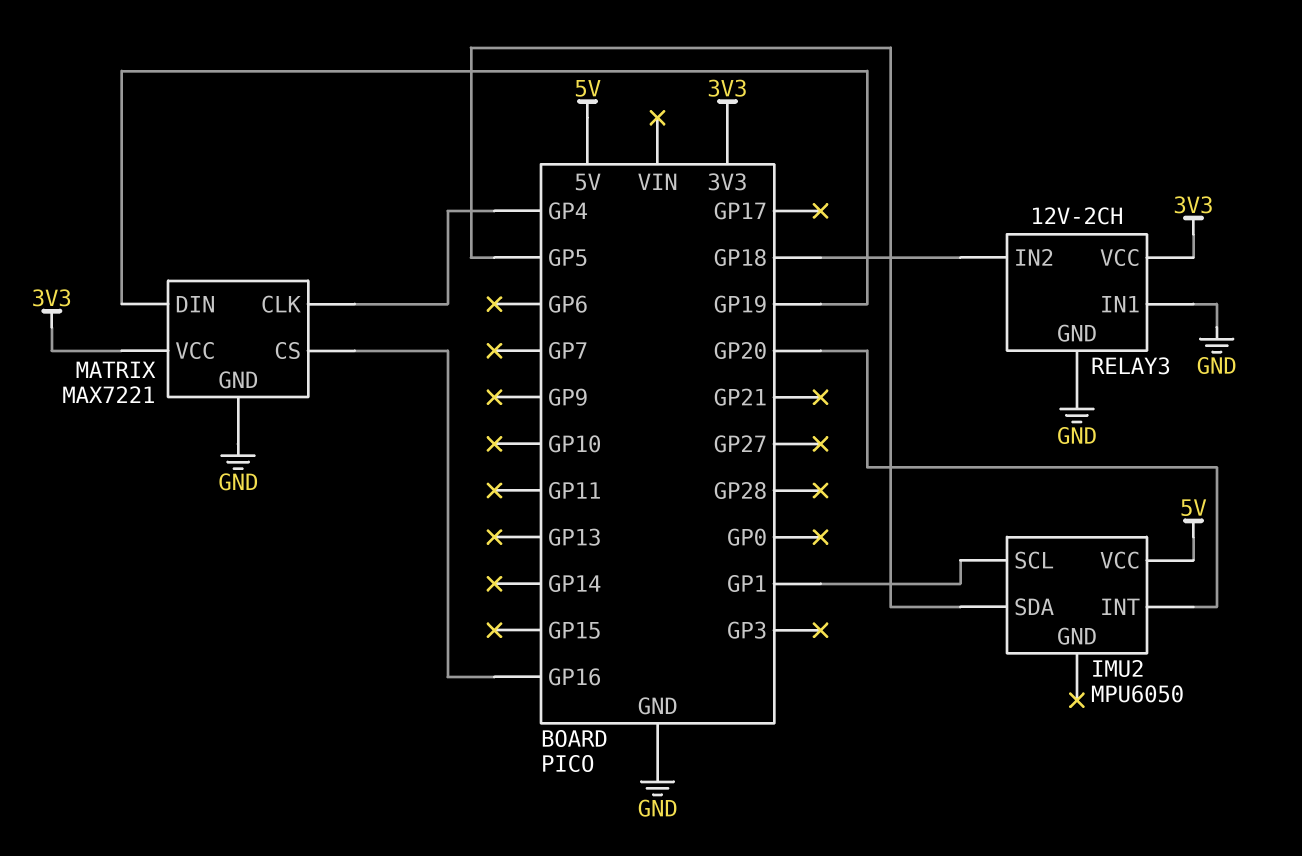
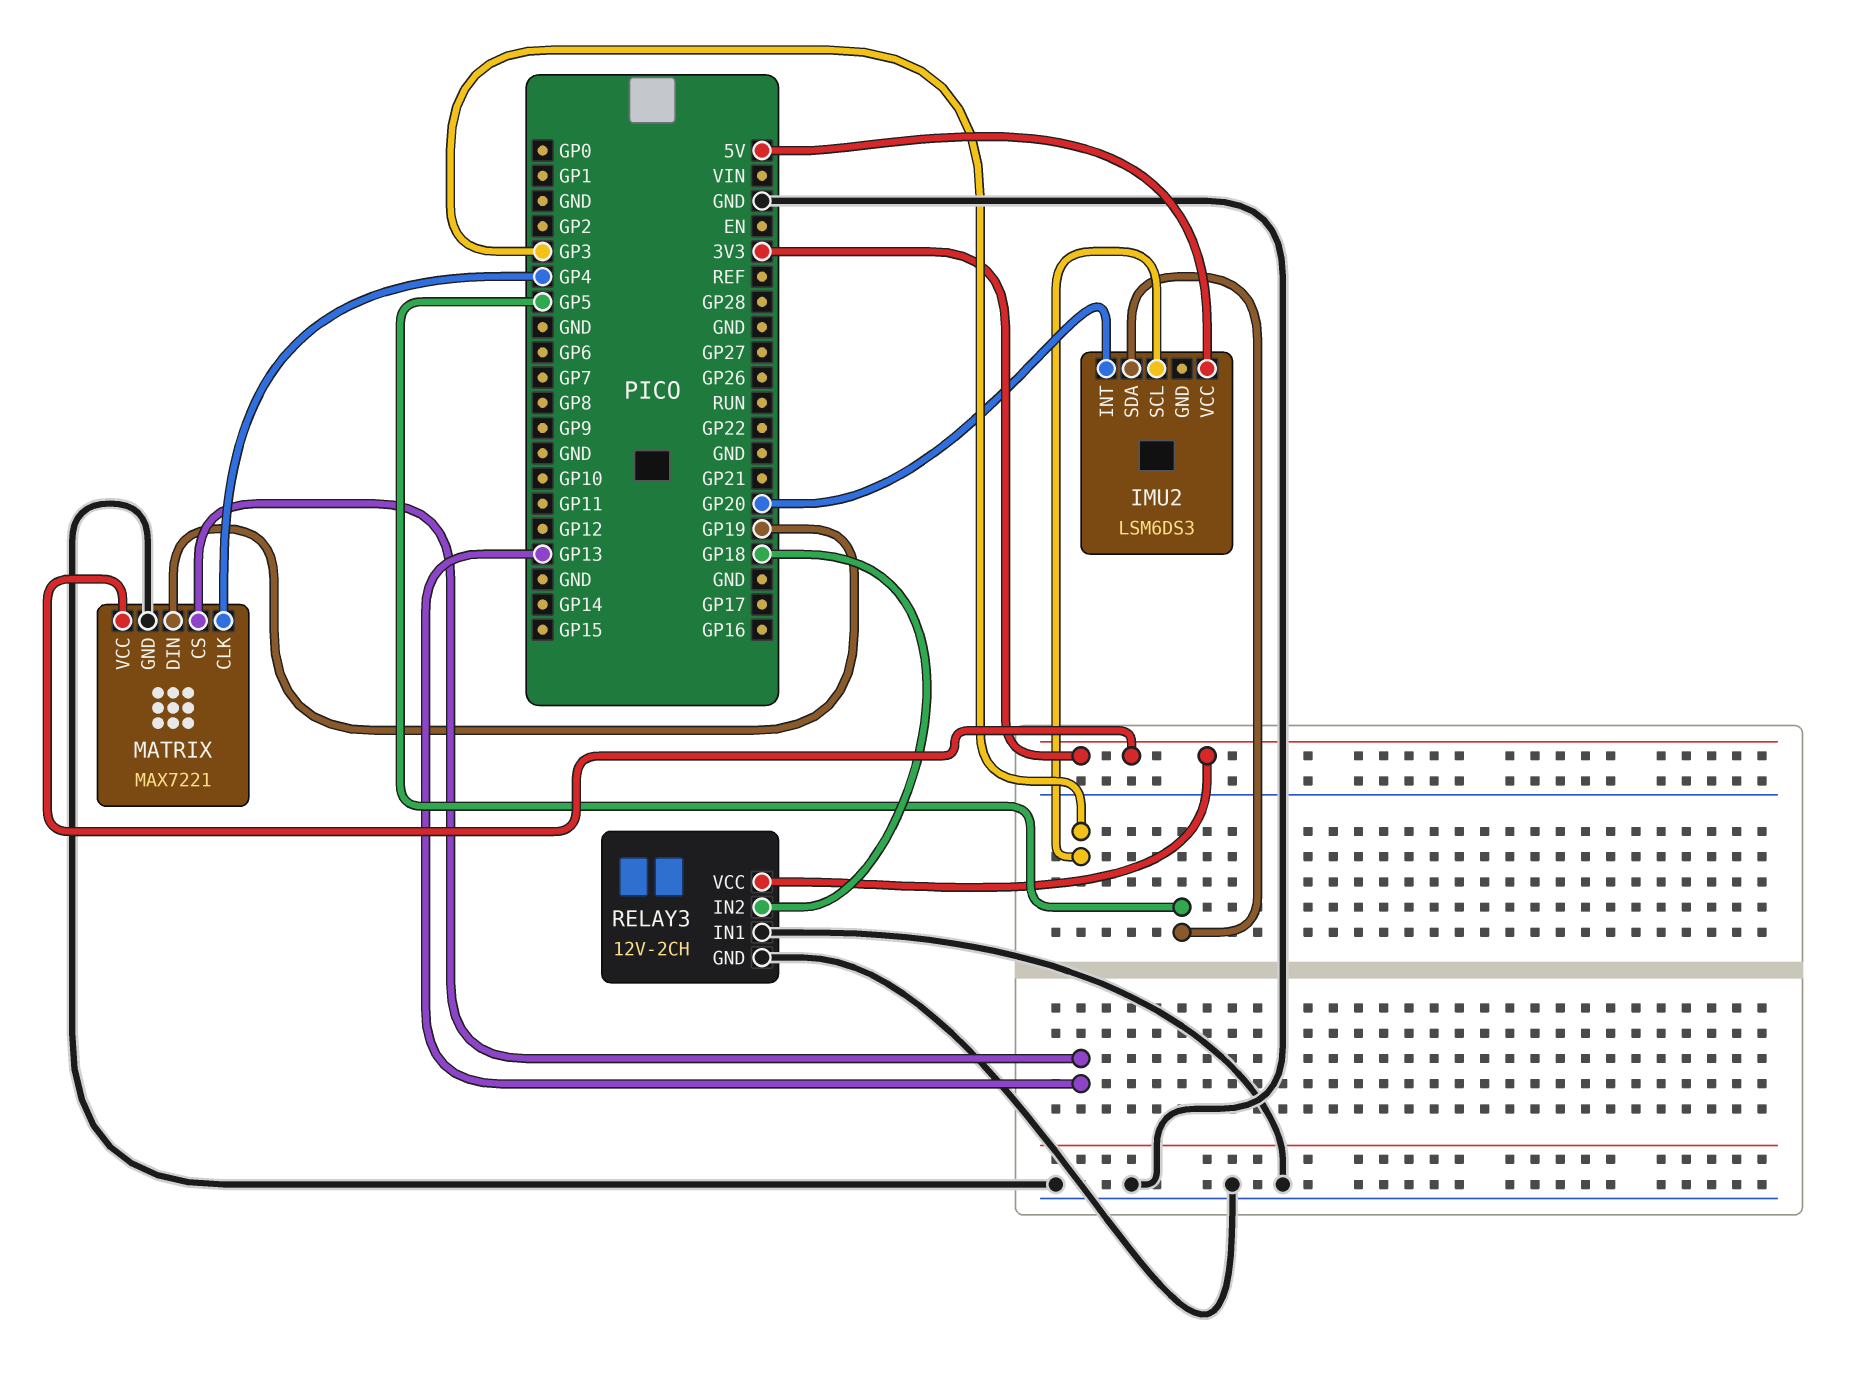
IMU2: MPU6050 -> LSM6DS3
IMU2 pin SCL: GP1 -> GP3
MATRIX pin CS: GP16 -> GP13

